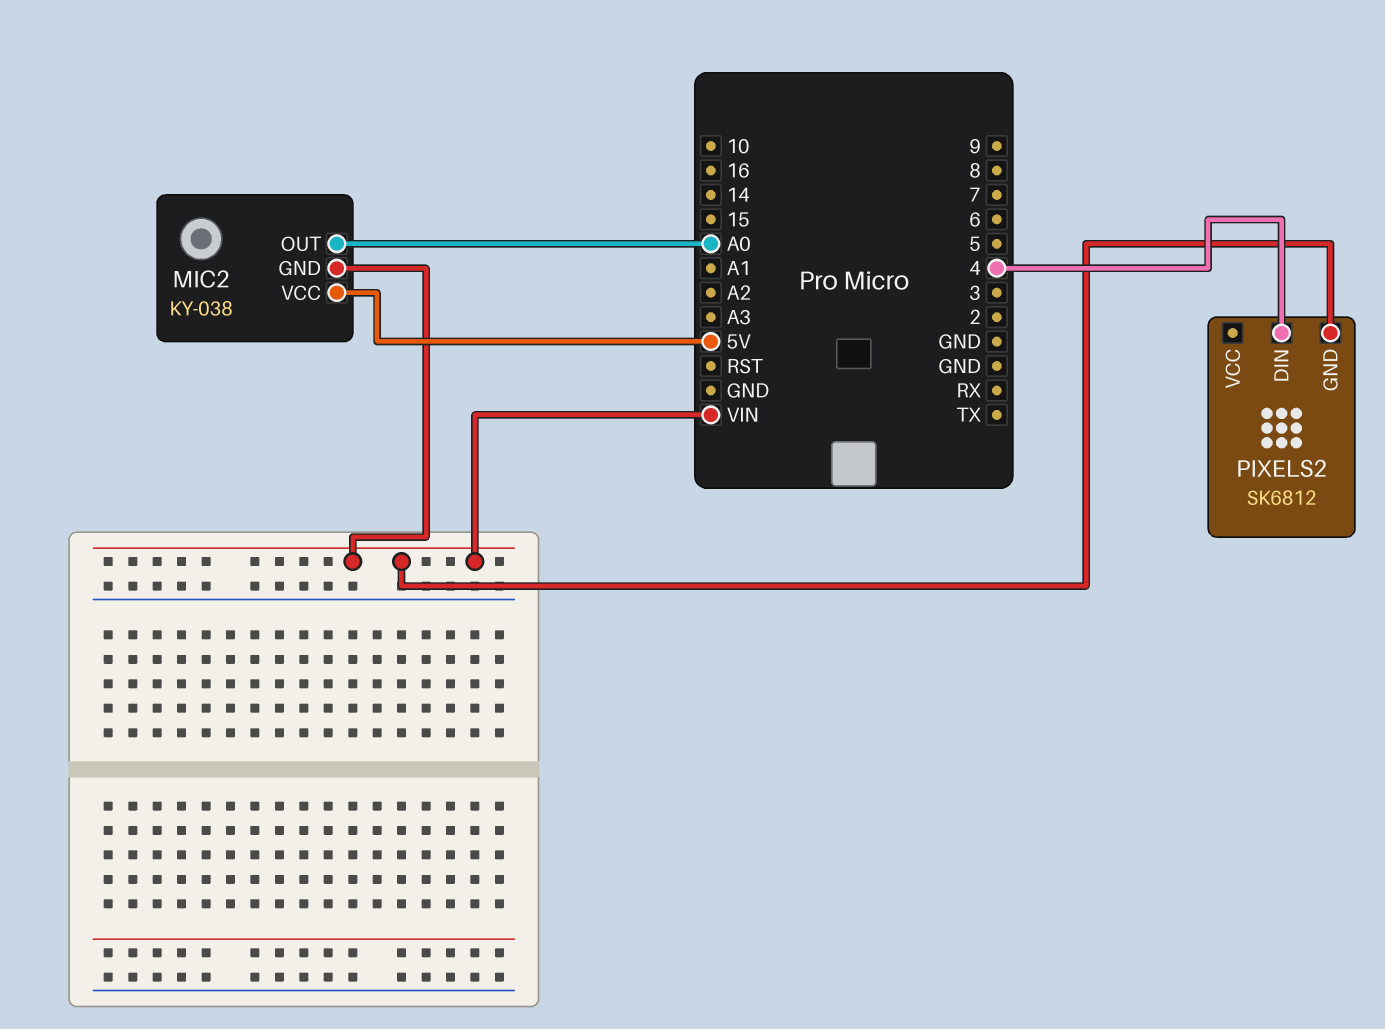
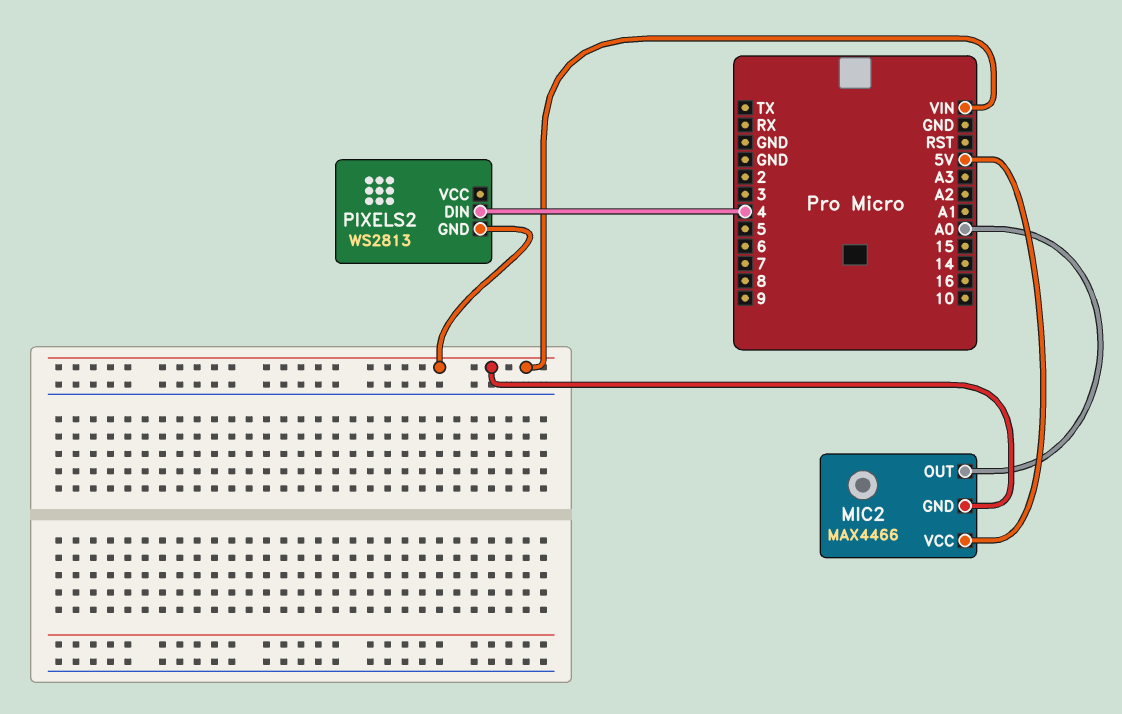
MIC2: KY-038 -> MAX4466
PIXELS2: SK6812 -> WS2813

